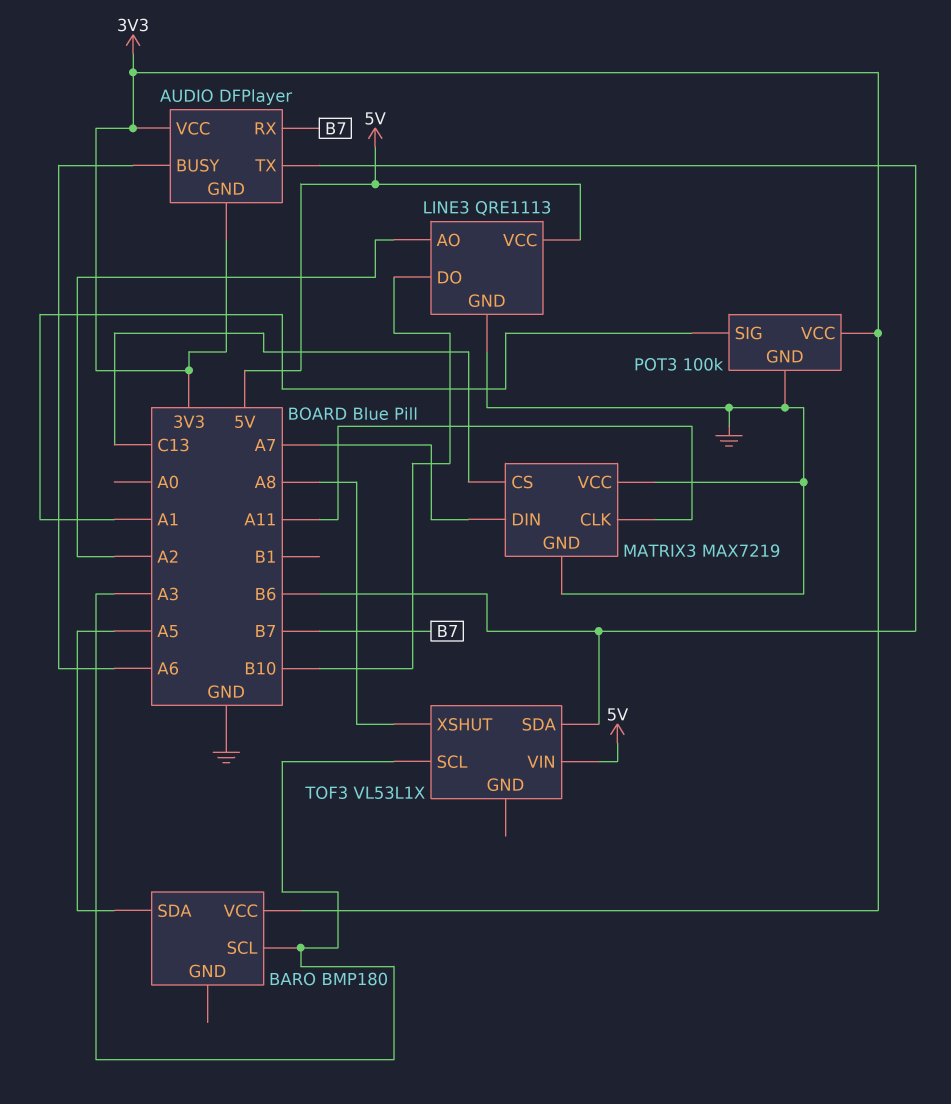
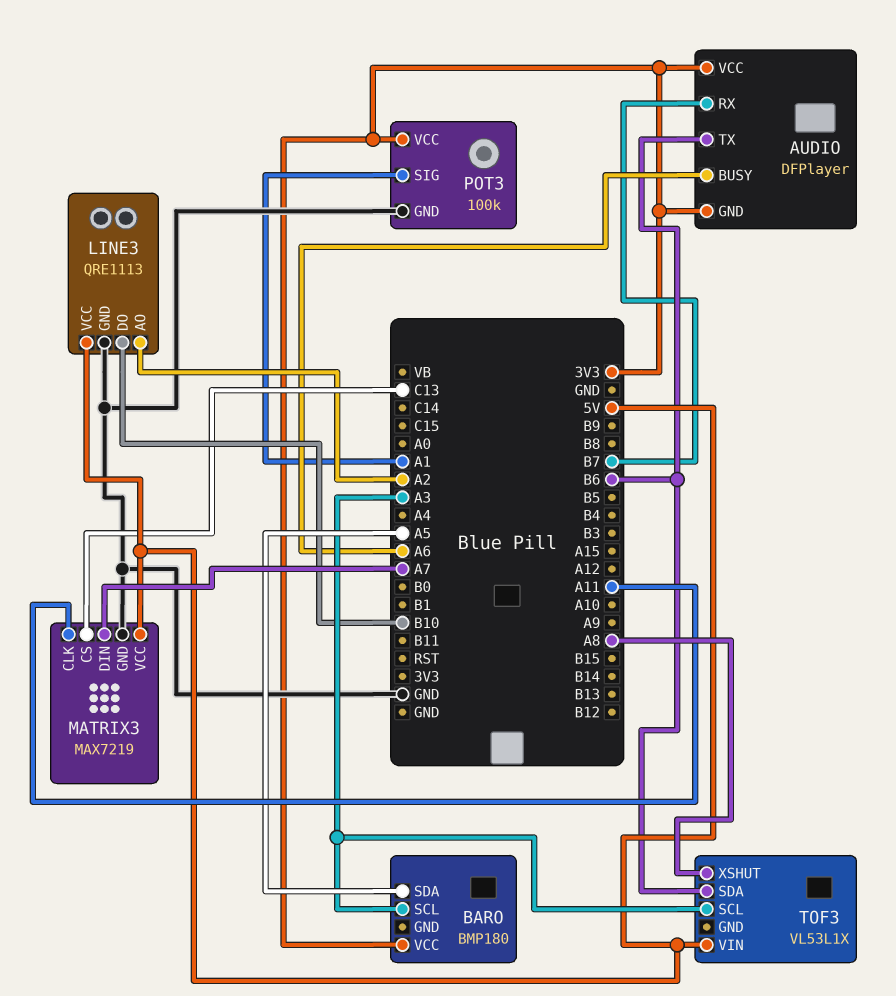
MATRIX3 pin VCC: GND -> 5V

